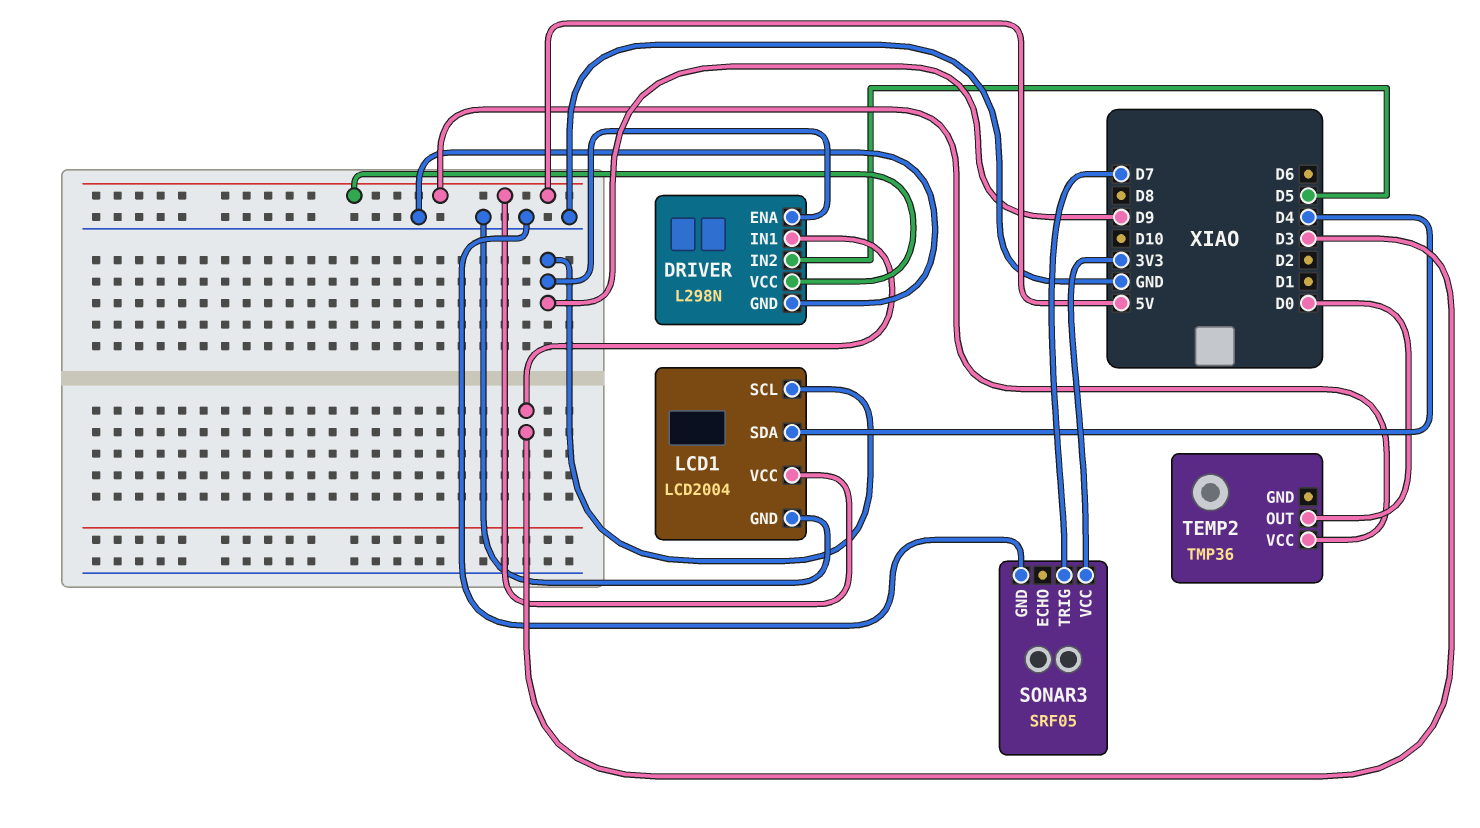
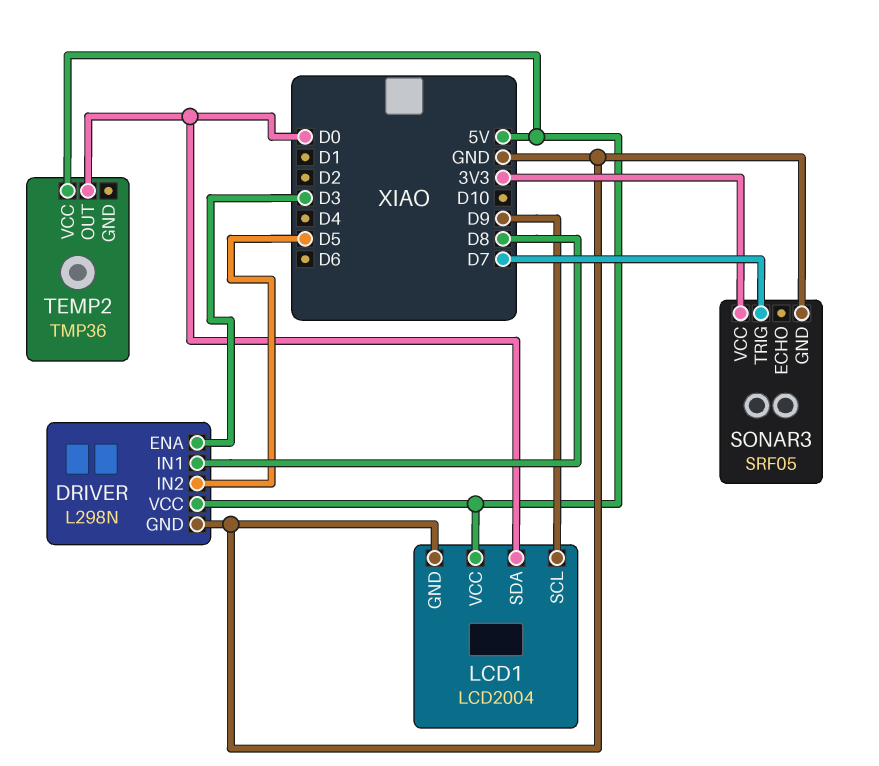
DRIVER pin ENA: D9 -> D3
DRIVER pin IN1: D3 -> D8
LCD1 pin SDA: D4 -> D0

